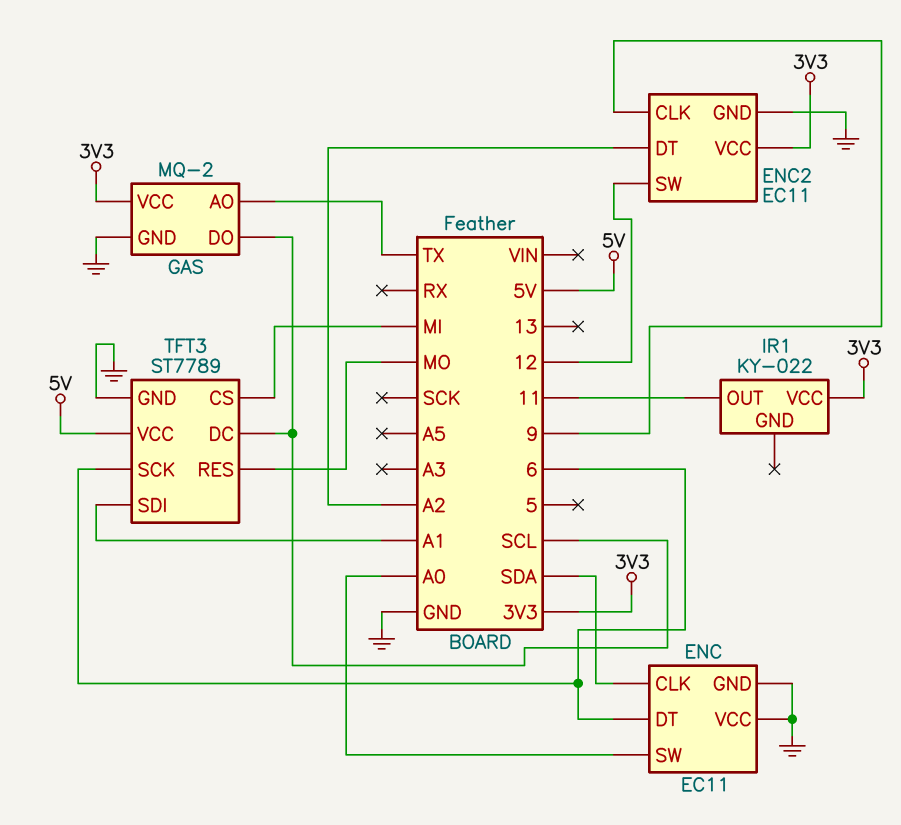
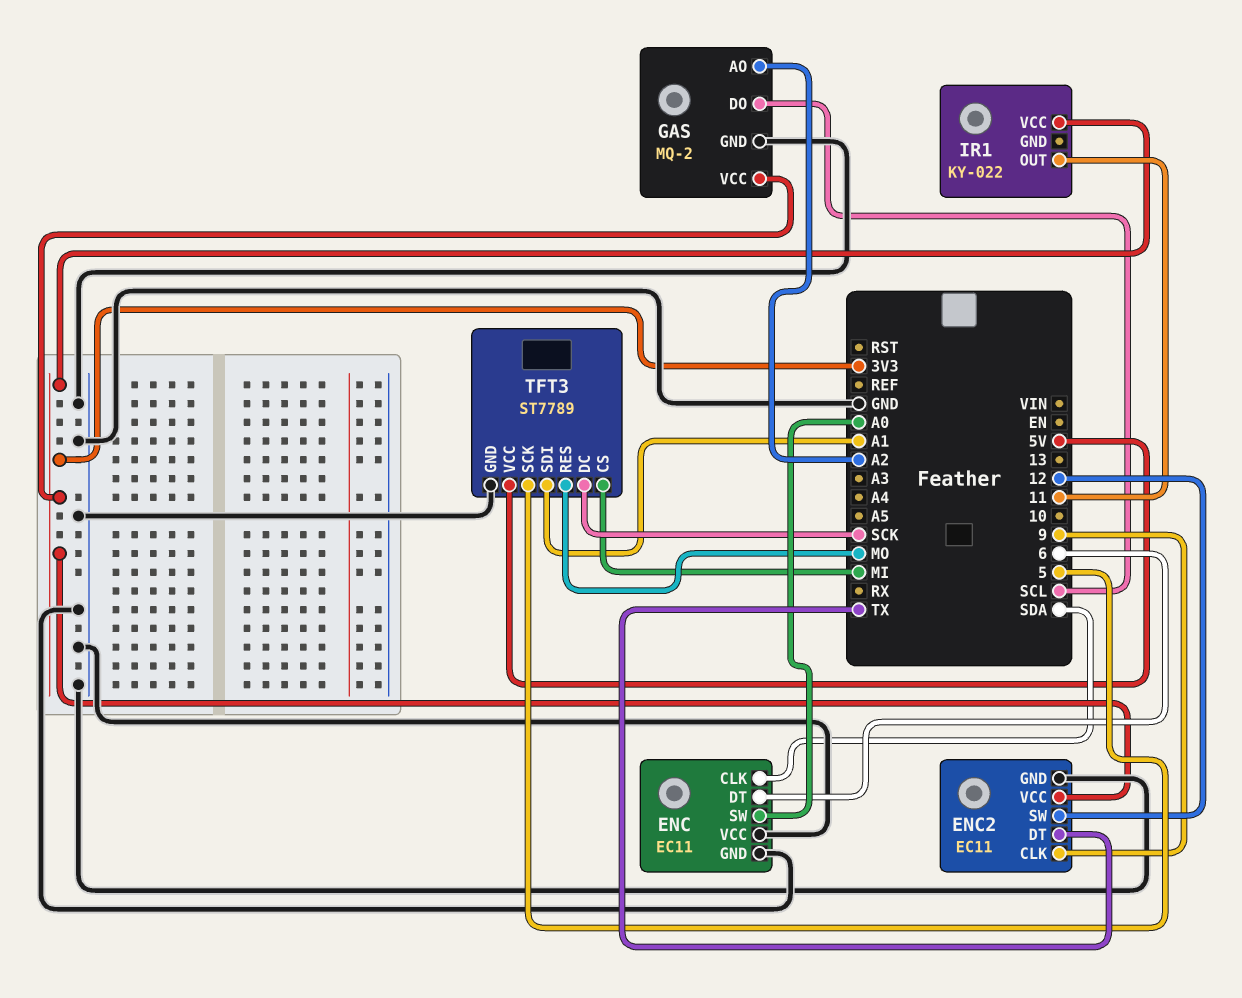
ENC2 pin DT: A2 -> TX
GAS pin AO: TX -> A2
TFT3 pin DC: SCL -> SCK
TFT3 pin SCK: 6 -> 5

